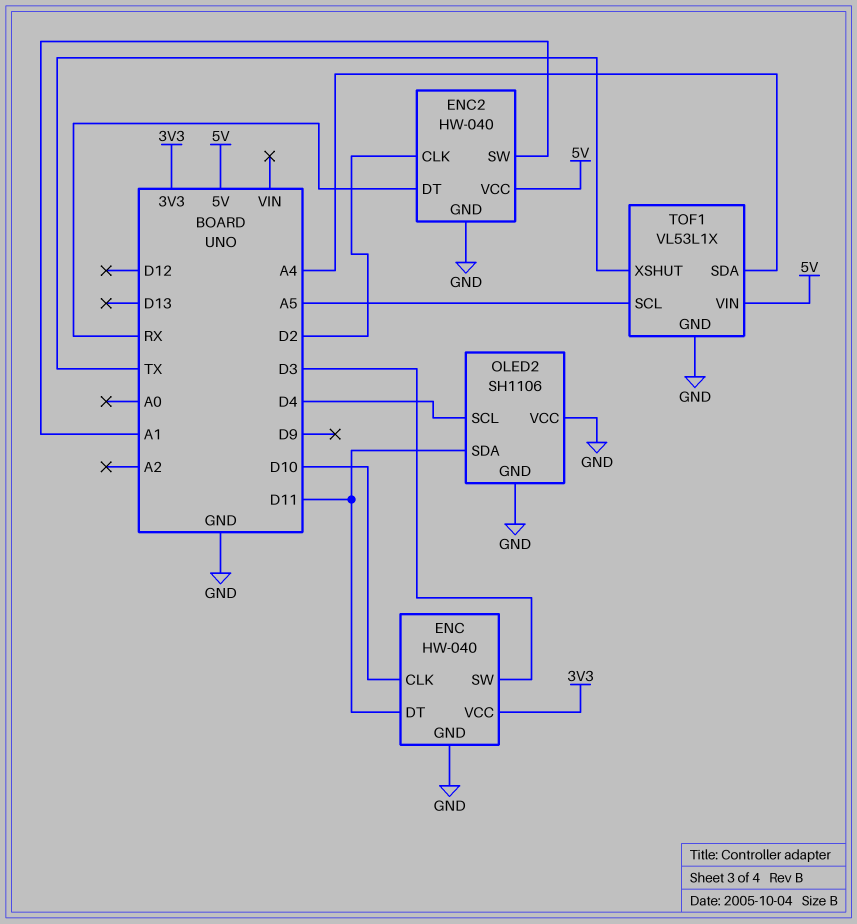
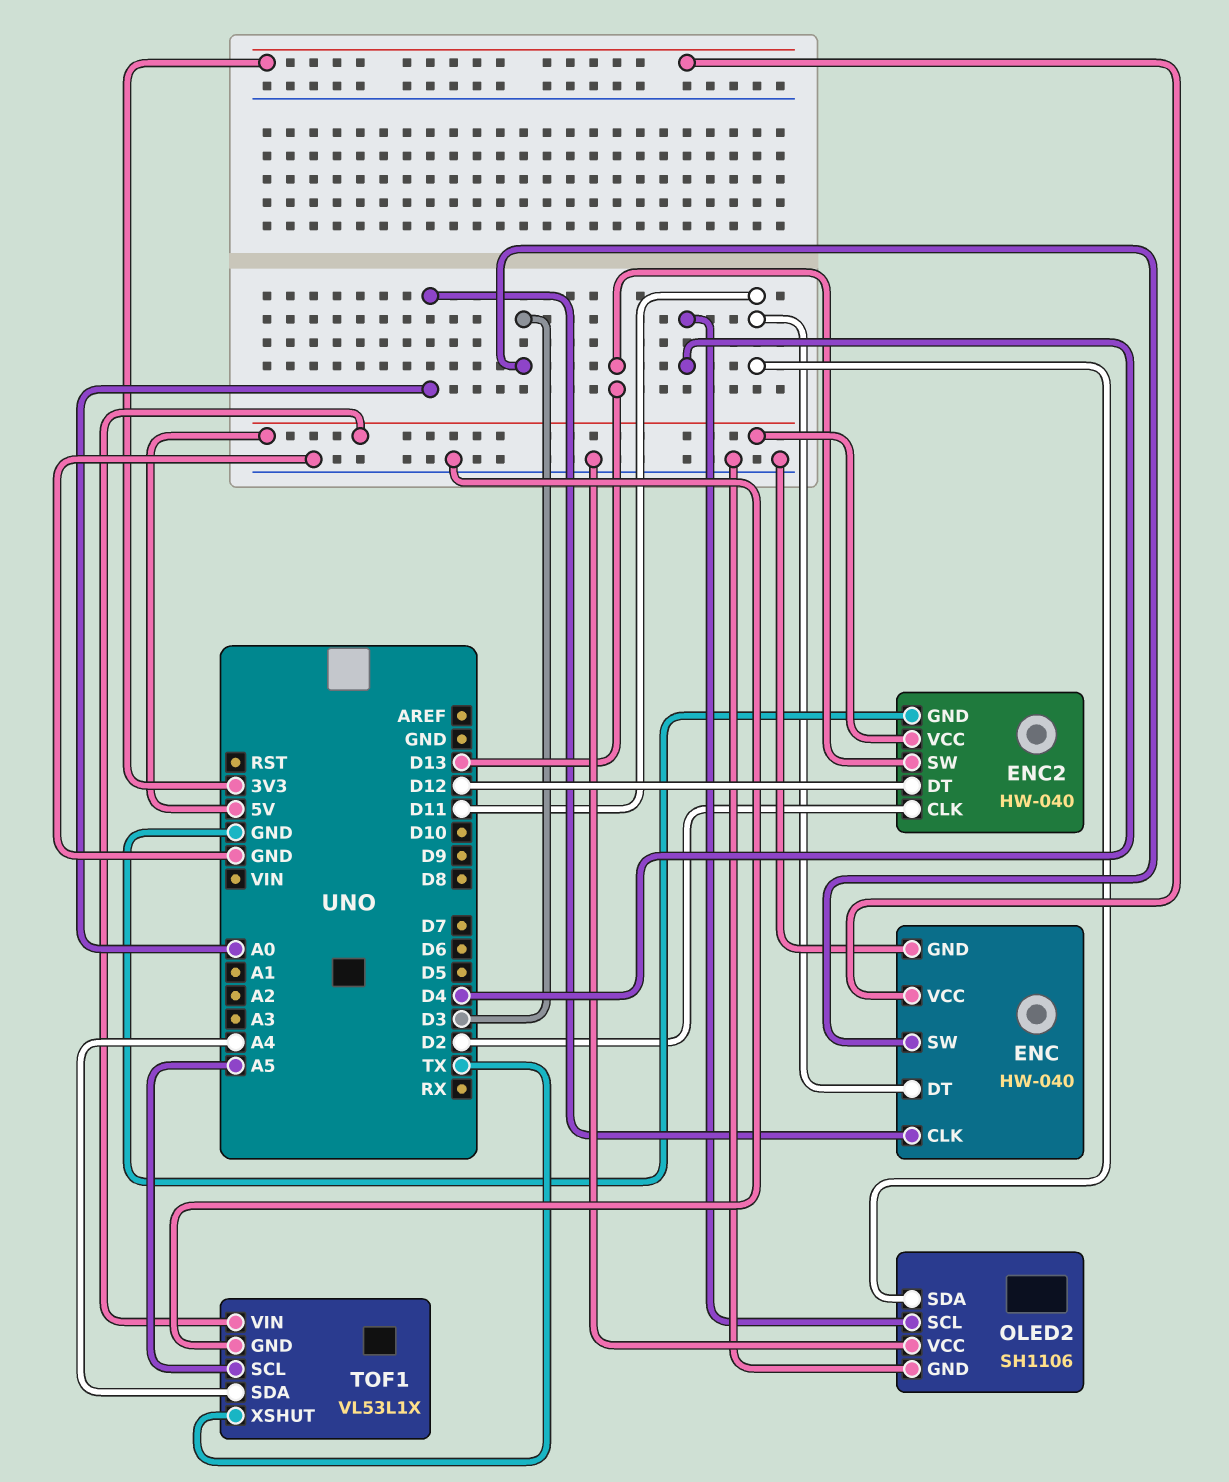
ENC pin CLK: D10 -> A0
ENC2 pin DT: RX -> D12
ENC2 pin SW: A1 -> D13

